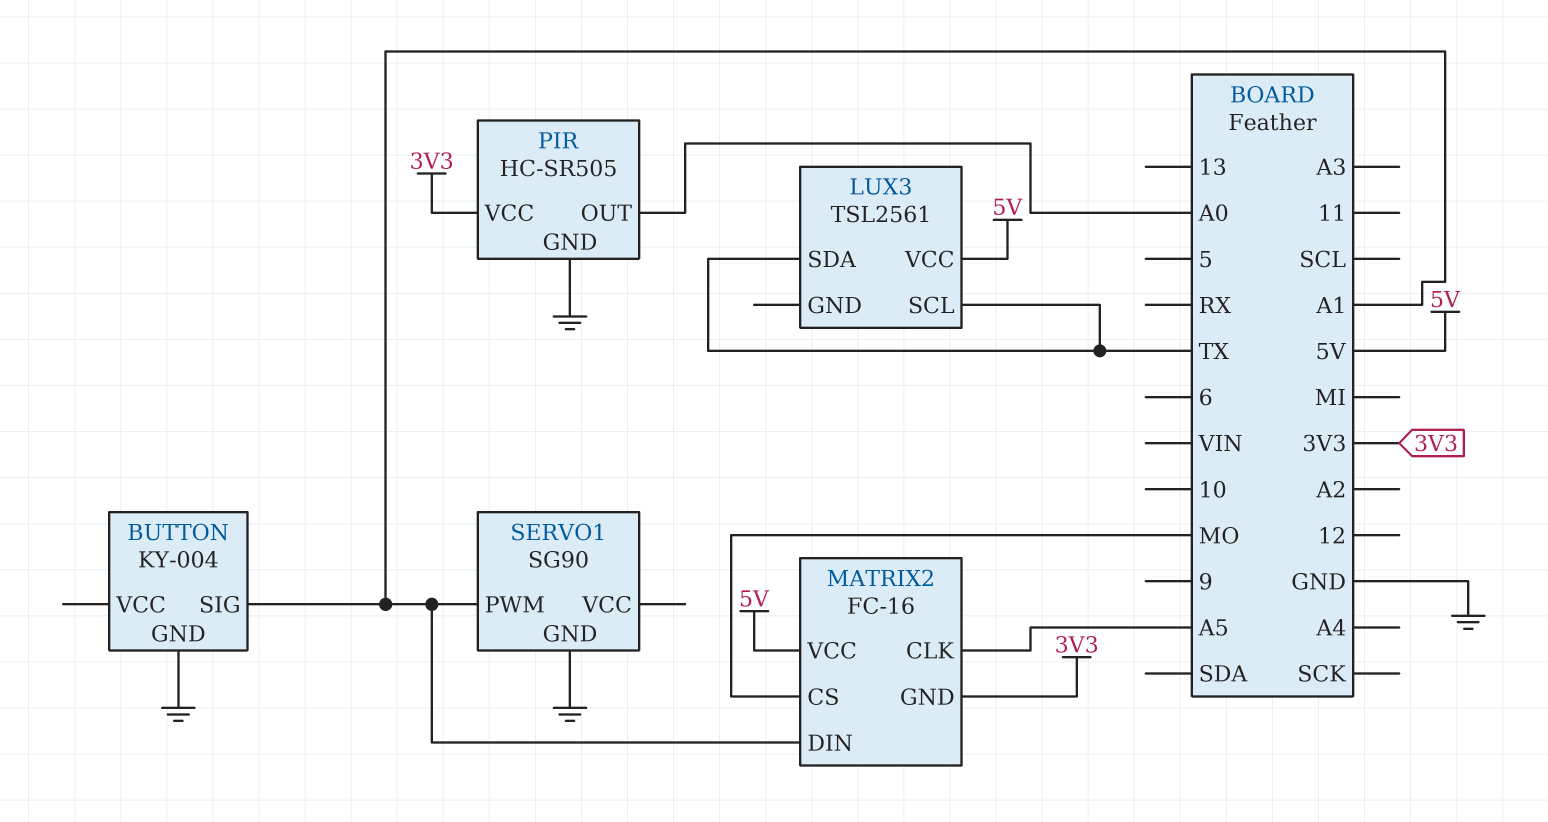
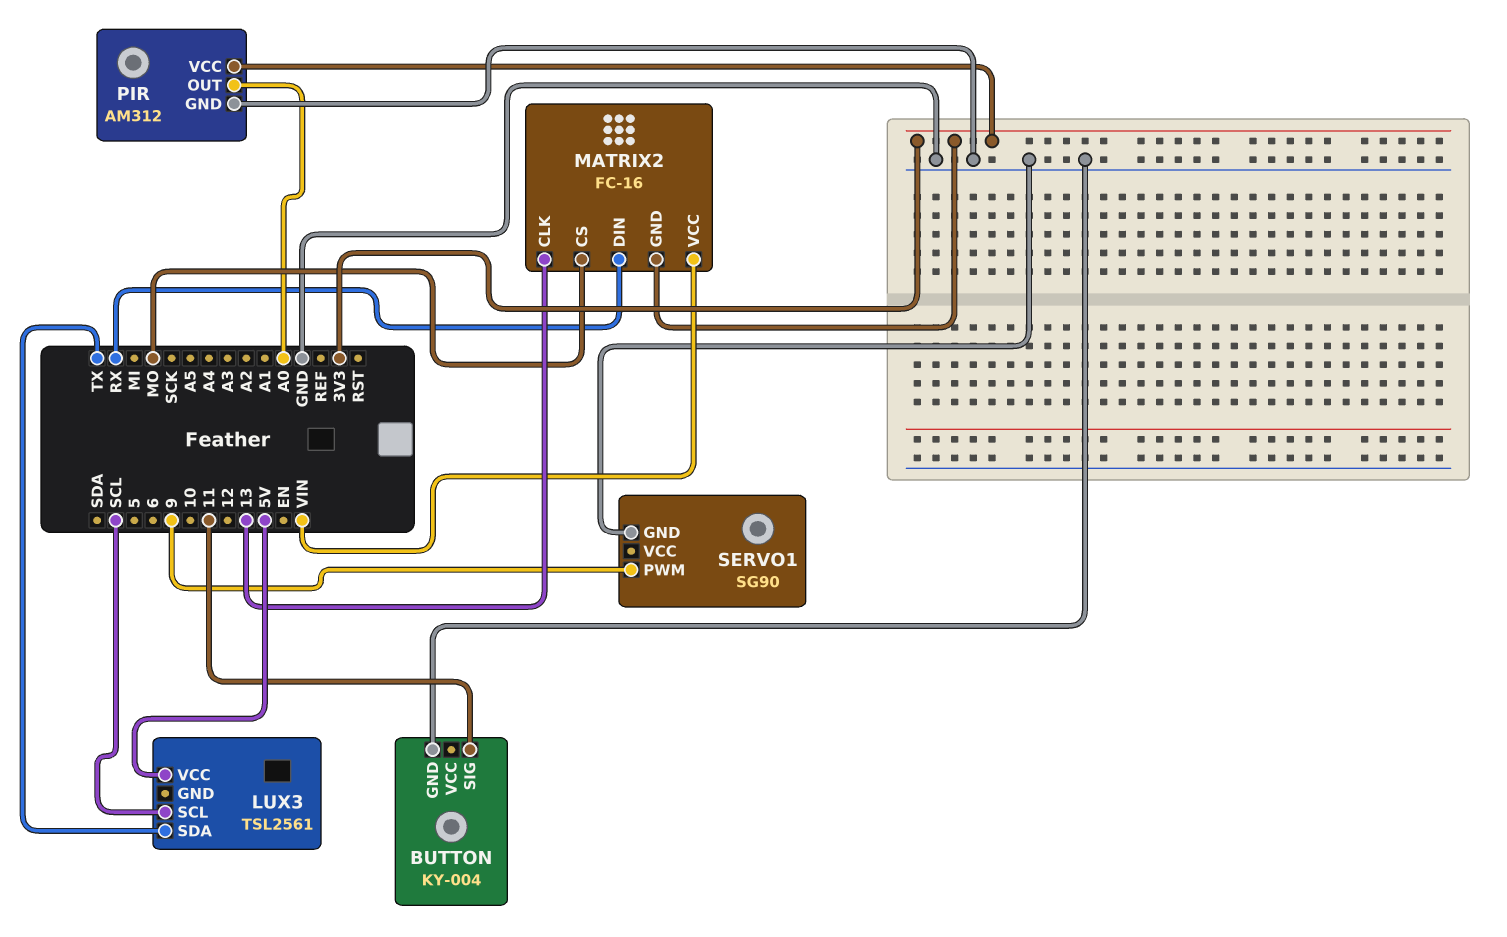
BUTTON pin SIG: A1 -> 11
LUX3 pin SCL: TX -> SCL
MATRIX2 pin CLK: A5 -> 13
MATRIX2 pin DIN: A1 -> RX
MATRIX2 pin VCC: 5V -> VIN
PIR: HC-SR505 -> AM312
SERVO1 pin PWM: A1 -> 9

